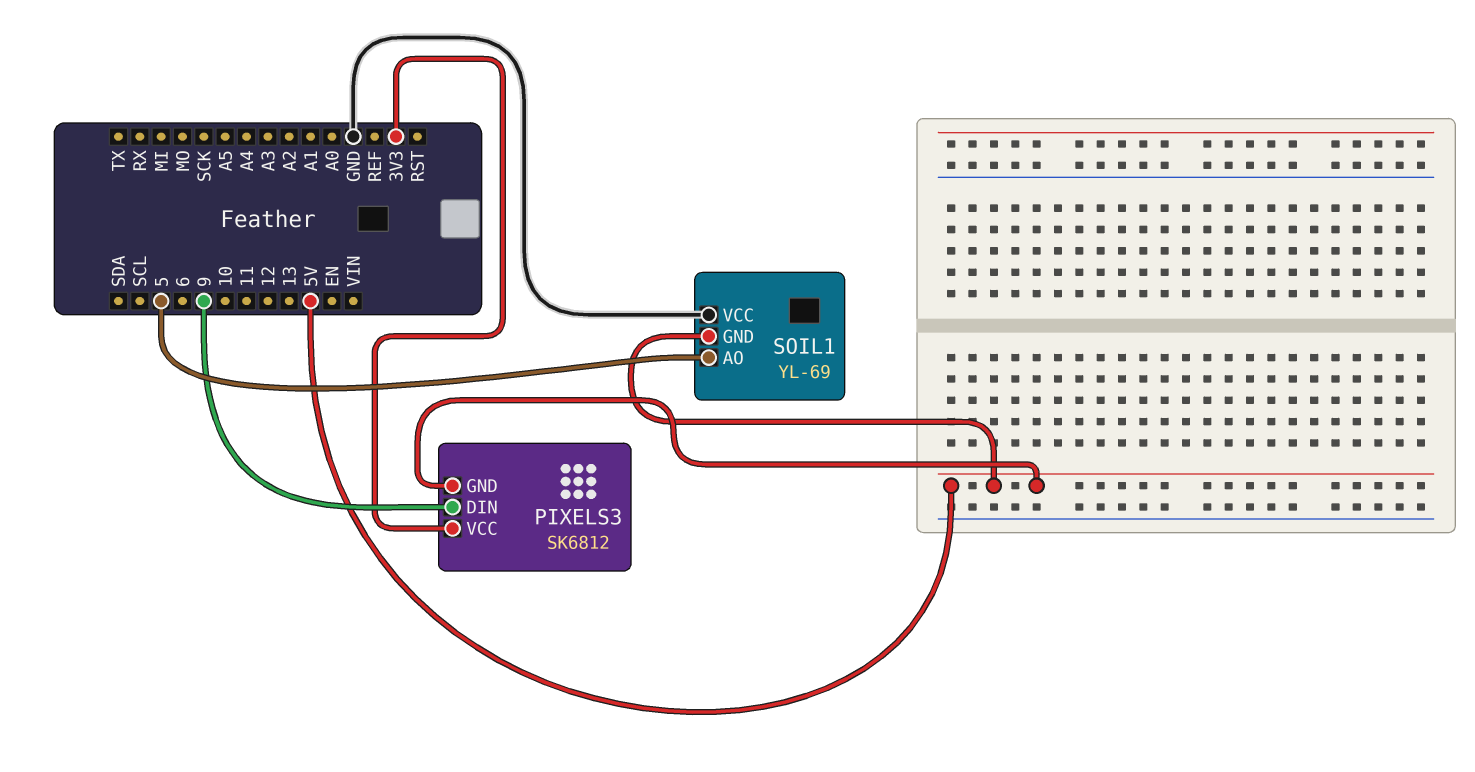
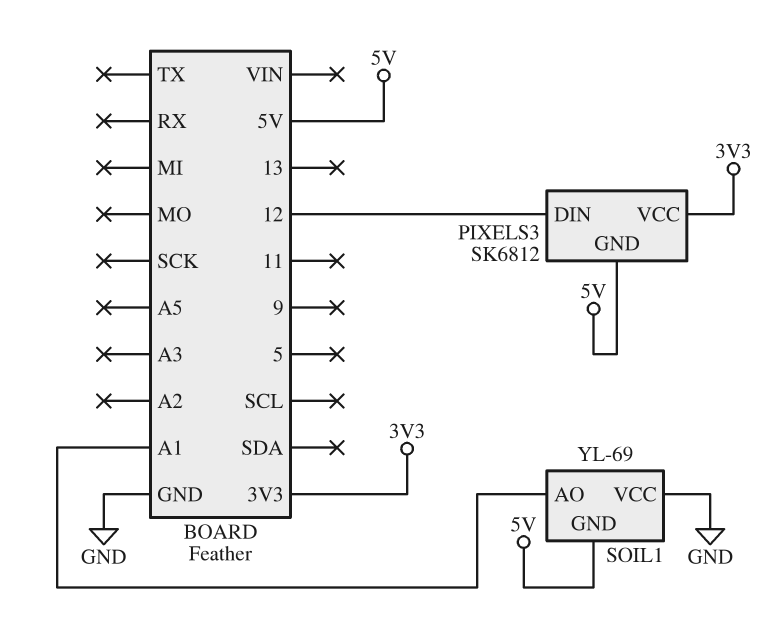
PIXELS3 pin DIN: 9 -> 12
SOIL1 pin AO: 5 -> A1

